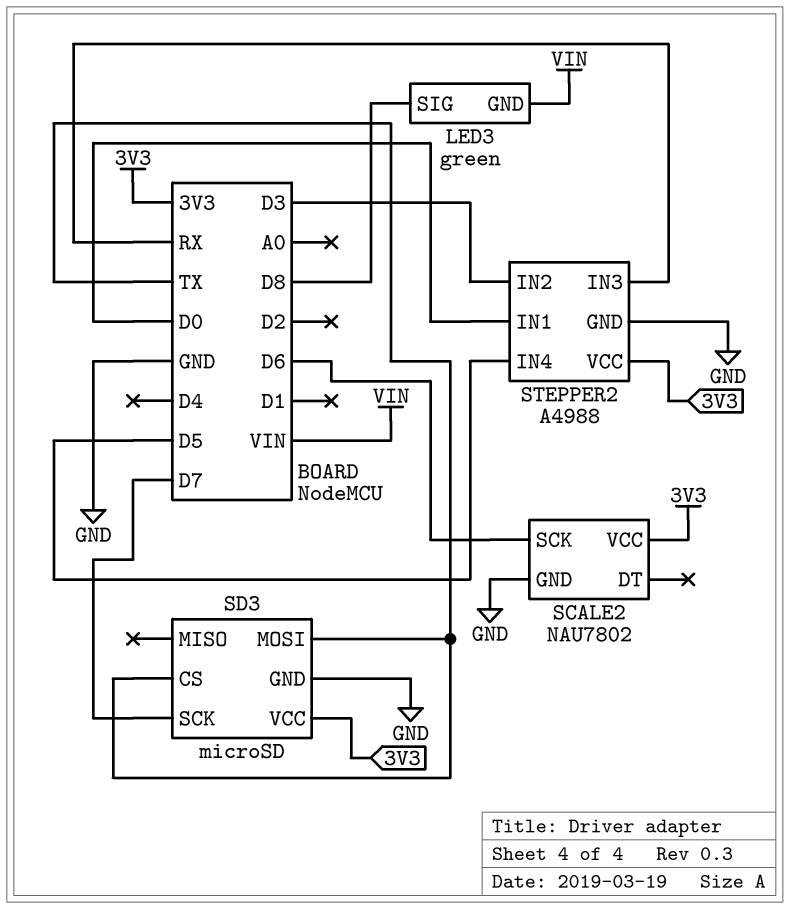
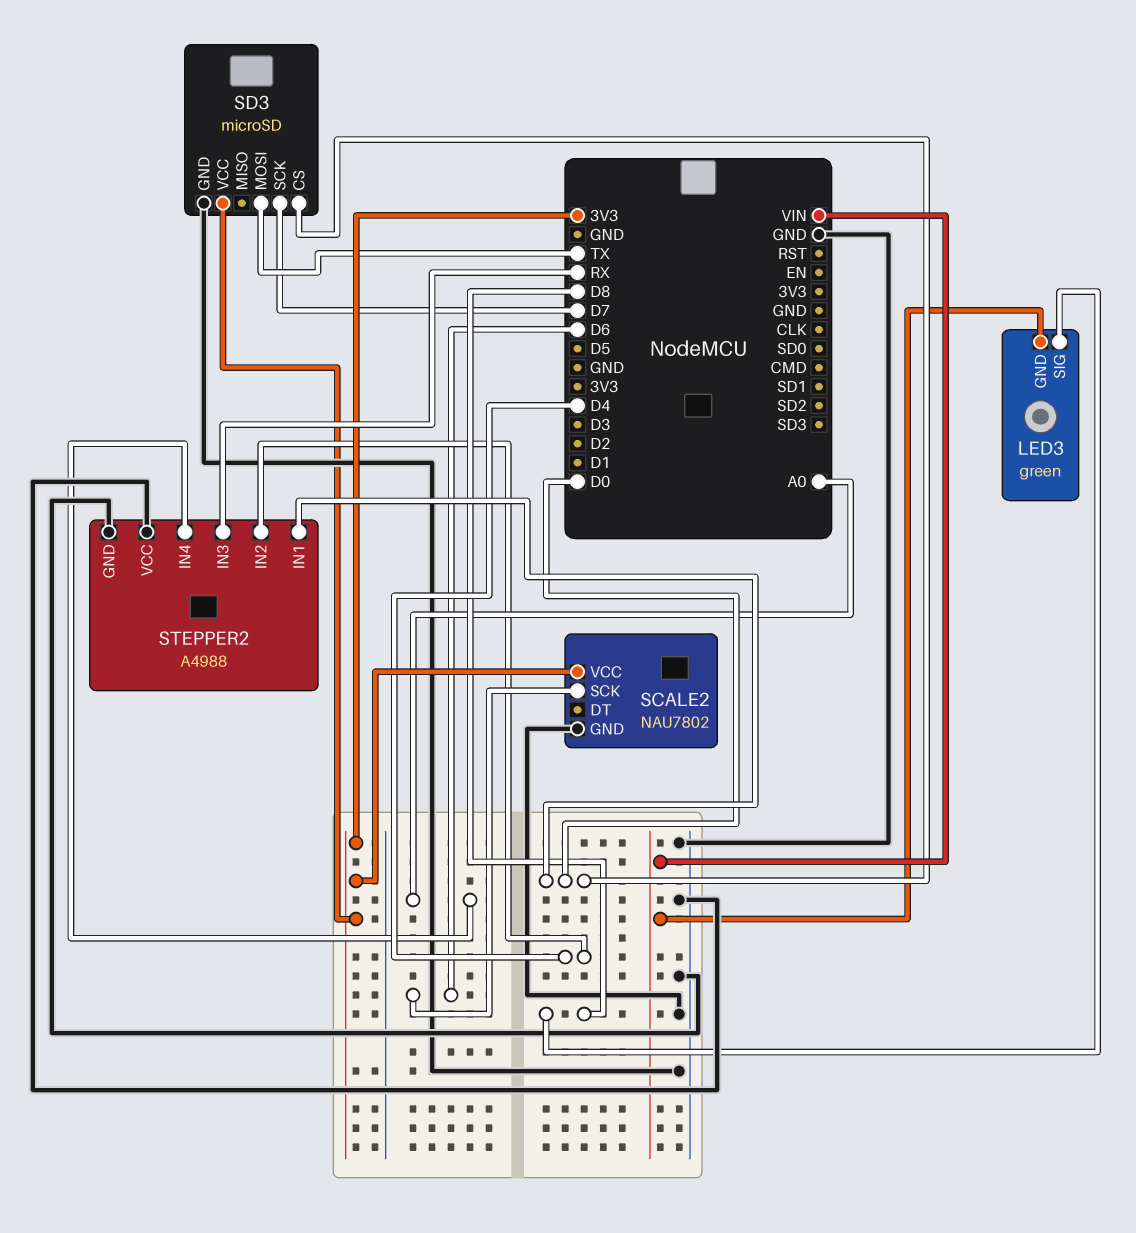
SD3 pin CS: TX -> D0
STEPPER2 pin IN2: D3 -> D4
STEPPER2 pin IN4: D5 -> A0
STEPPER2 pin VCC: 3V3 -> GND

